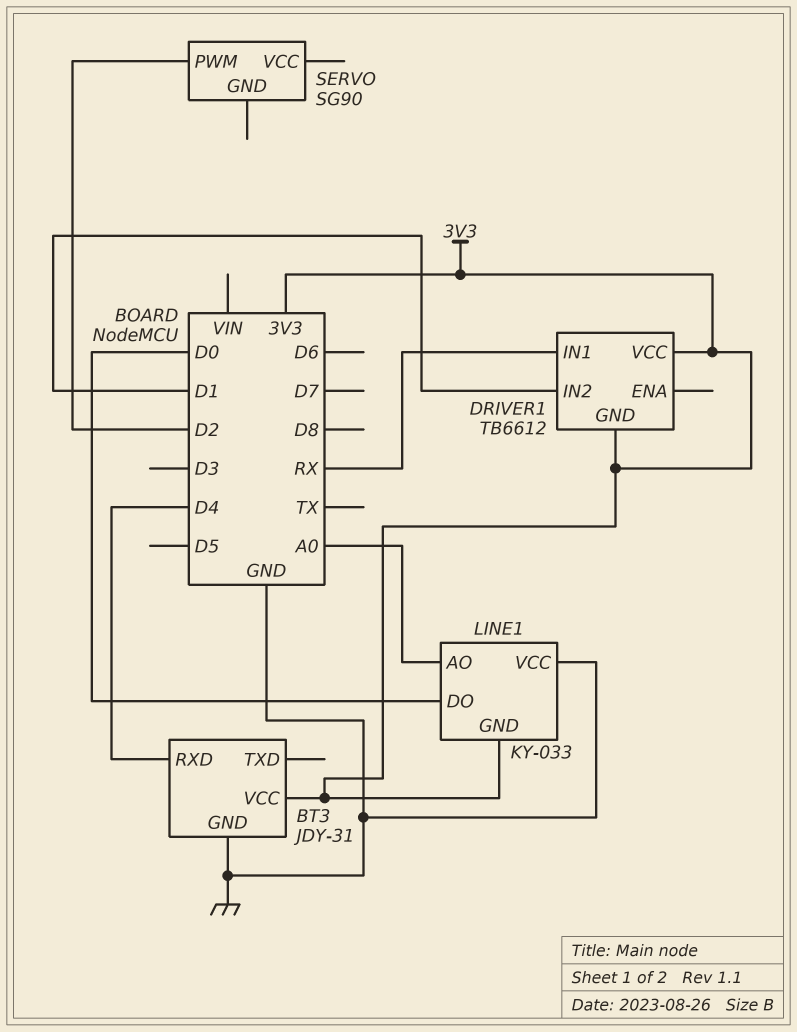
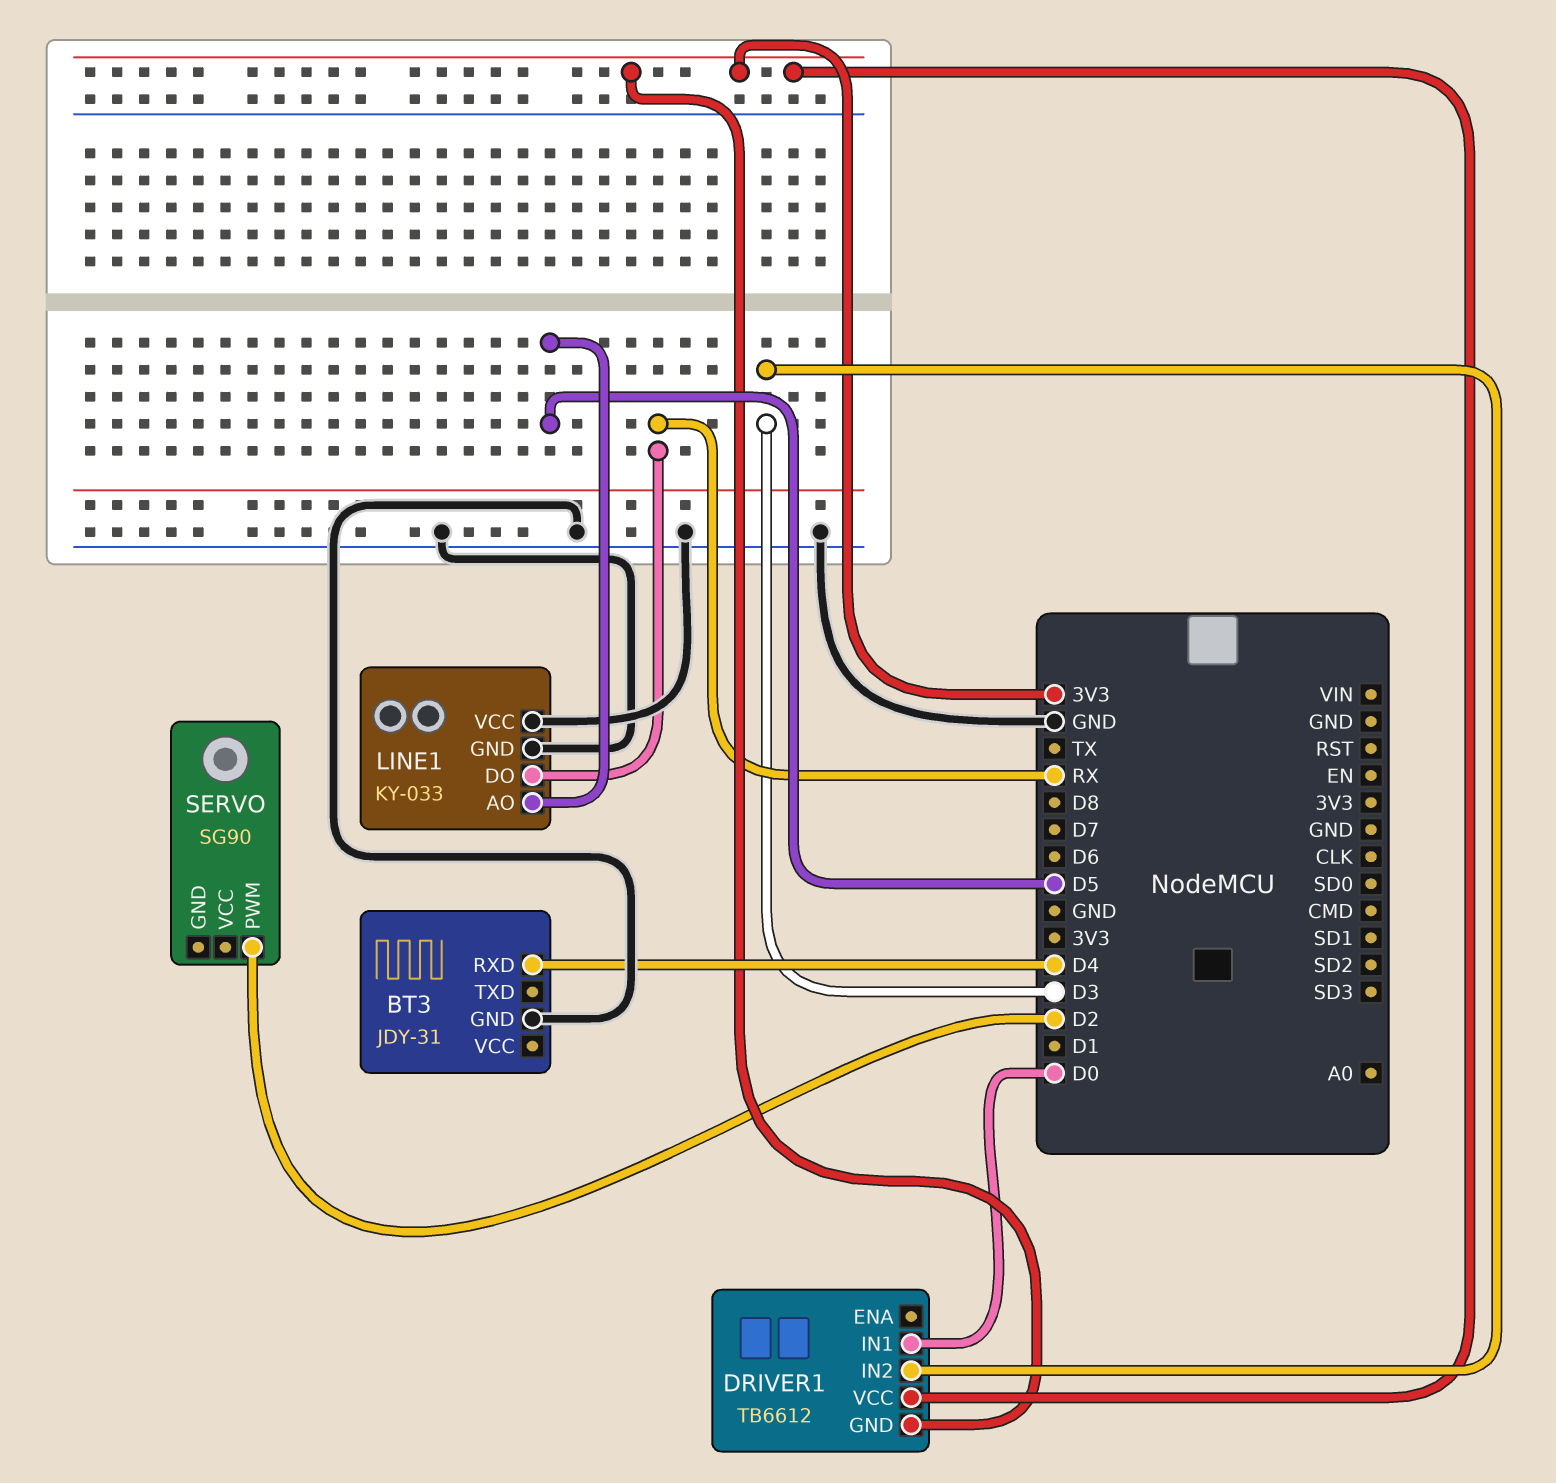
BT3 pin VCC: 3V3 -> none
DRIVER1 pin IN1: RX -> D0
DRIVER1 pin IN2: D1 -> D3
LINE1 pin AO: A0 -> D5
LINE1 pin DO: D0 -> RX
LINE1 pin GND: 3V3 -> GND

